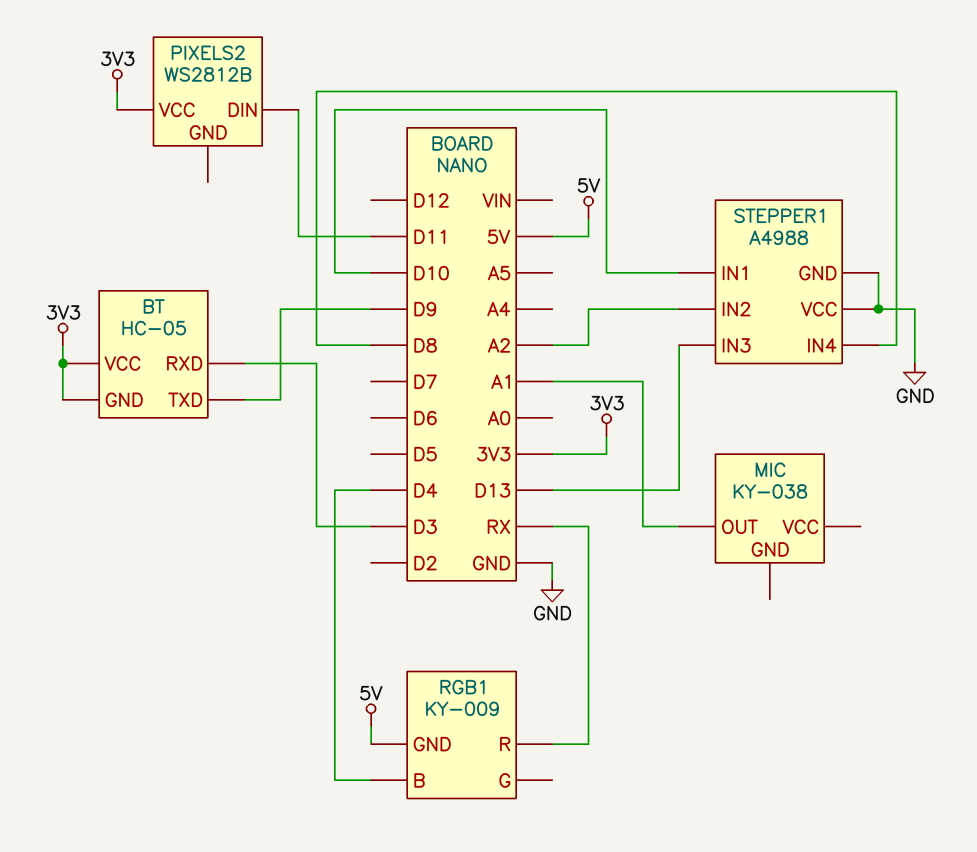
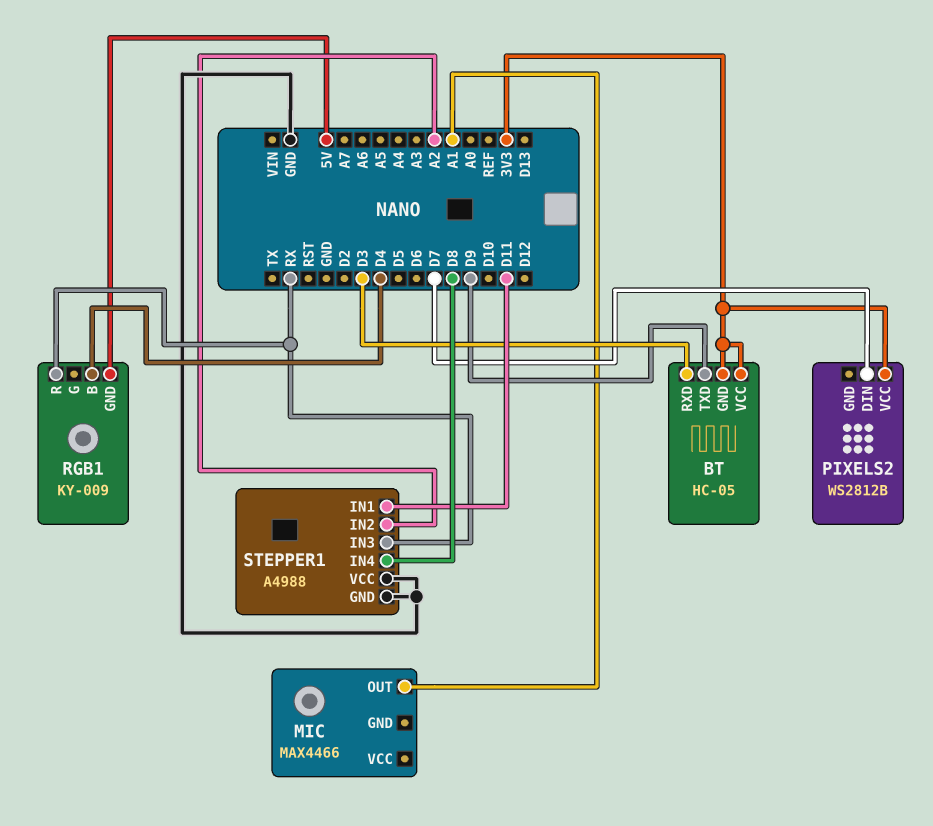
MIC: KY-038 -> MAX4466
PIXELS2 pin DIN: D11 -> D7
STEPPER1 pin IN1: D10 -> D11
STEPPER1 pin IN3: D13 -> RX

